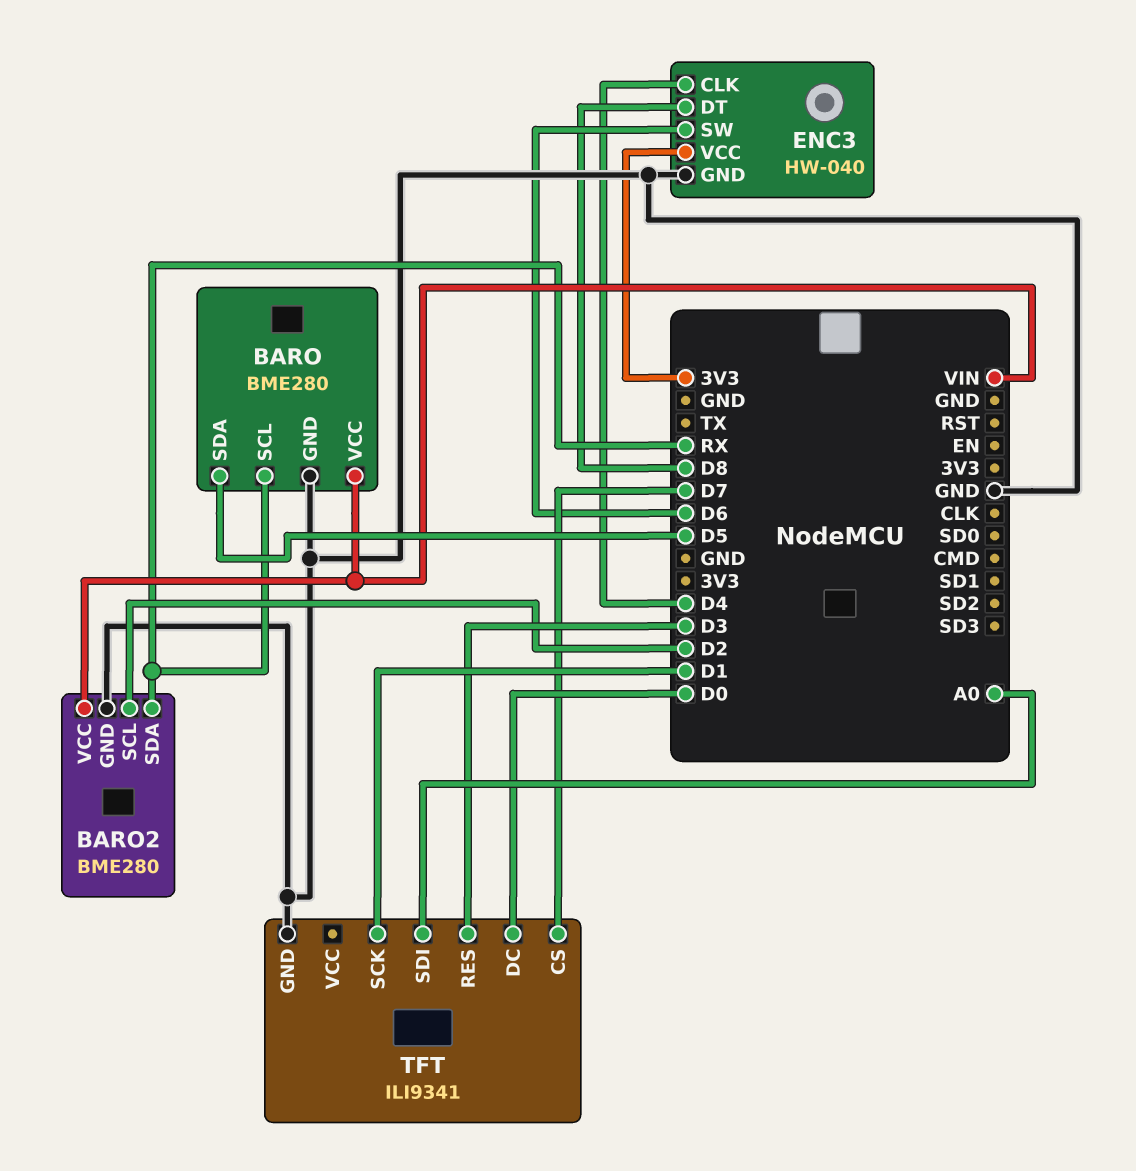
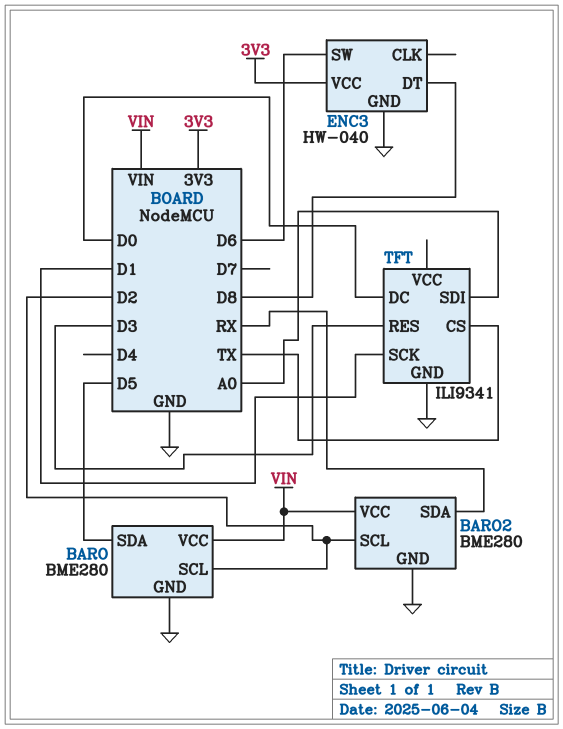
BARO pin SCL: RX -> D2
ENC3 pin CLK: D4 -> none
TFT pin CS: D7 -> TX

